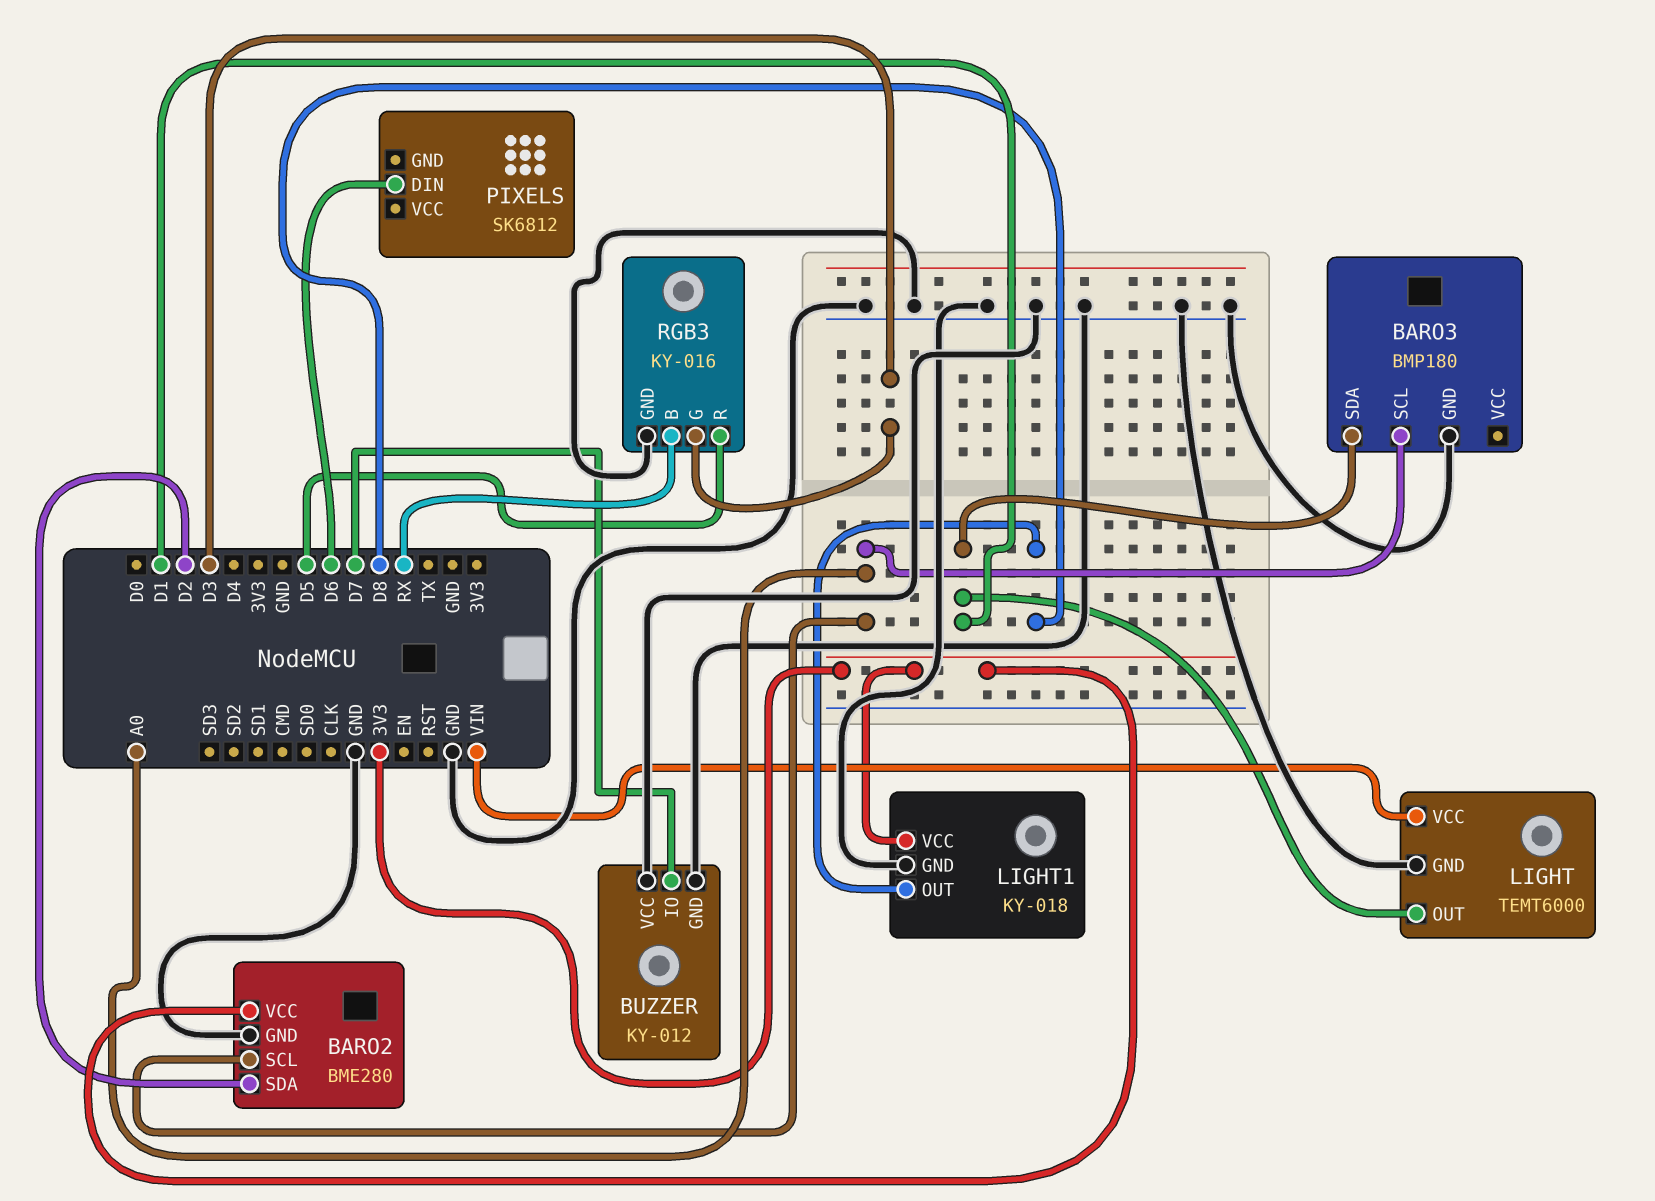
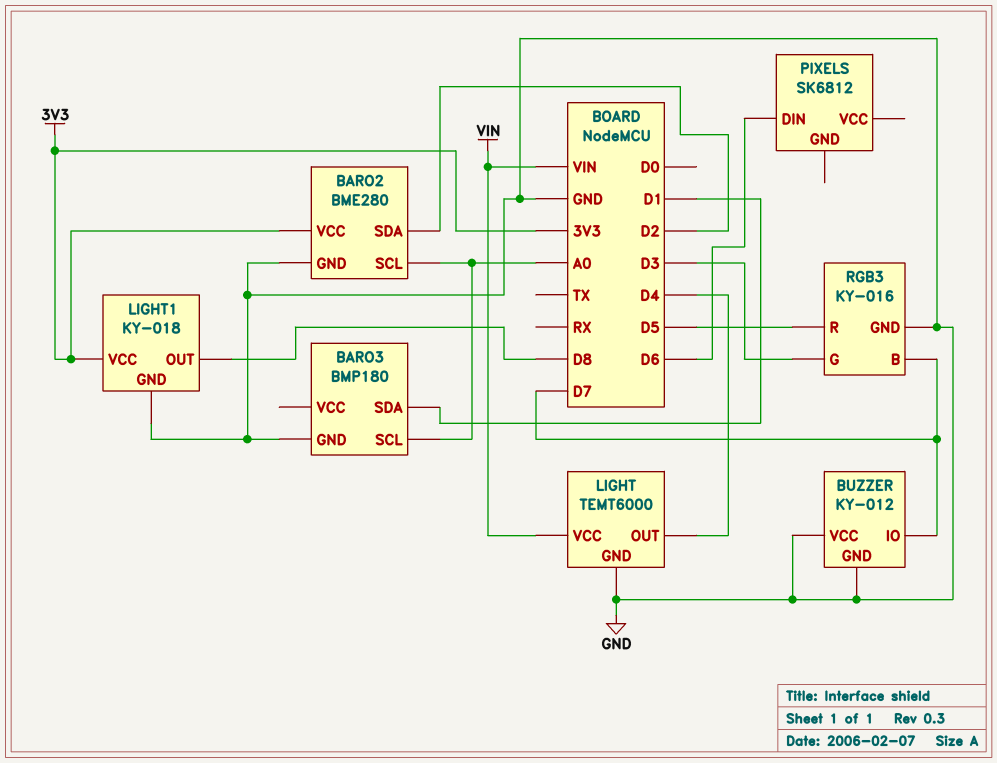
LIGHT pin OUT: D1 -> D4
RGB3 pin B: RX -> D7

